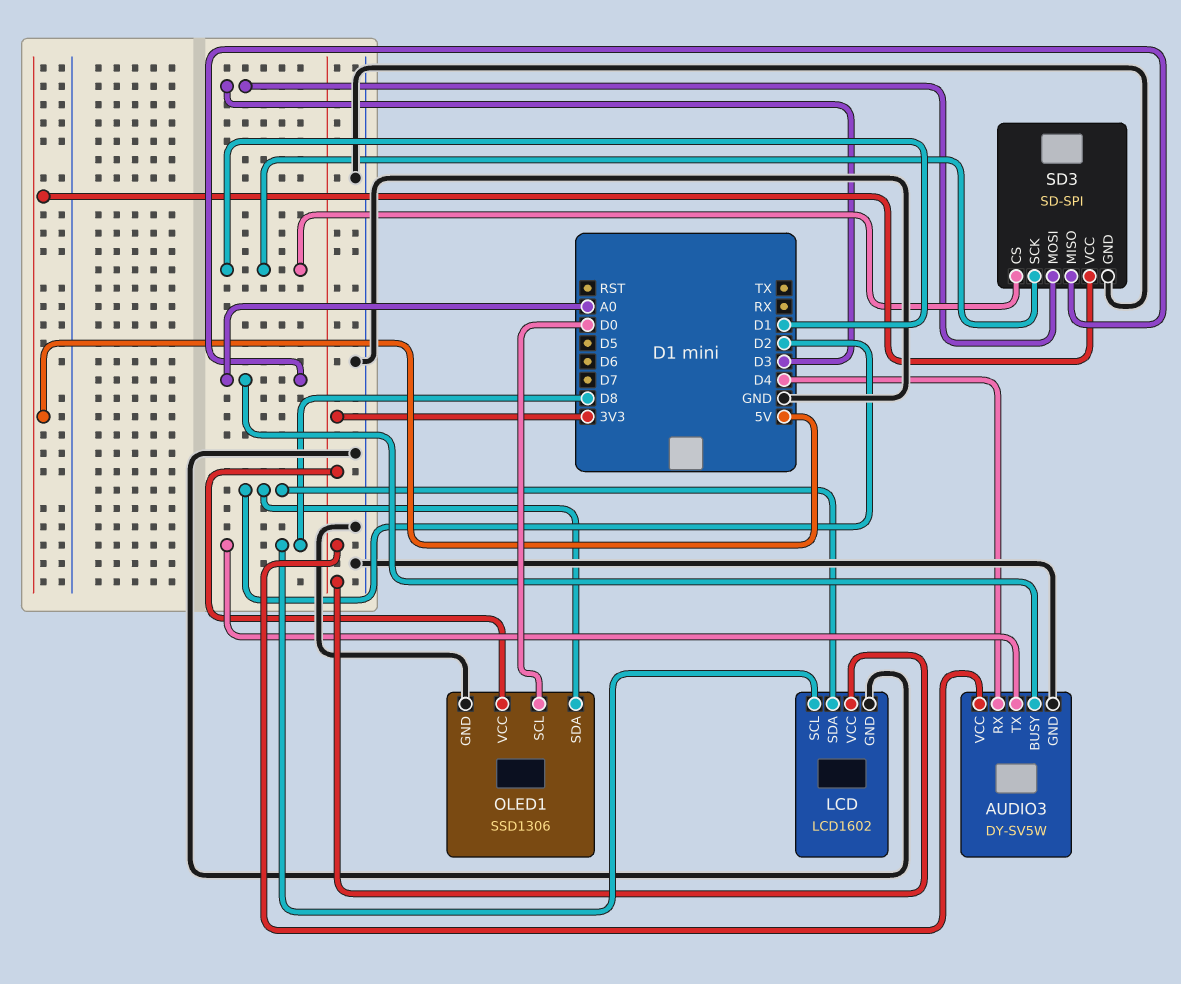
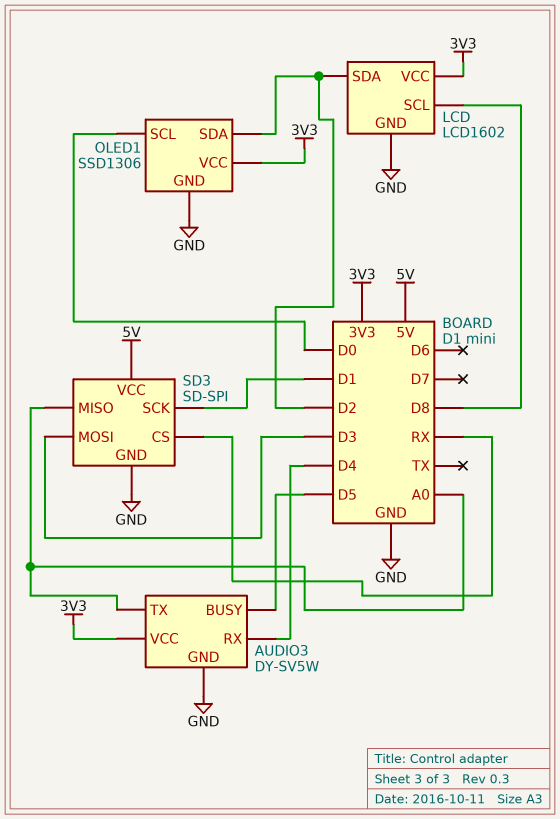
AUDIO3 pin BUSY: A0 -> D5
AUDIO3 pin TX: D8 -> A0
SD3 pin CS: D1 -> RX

